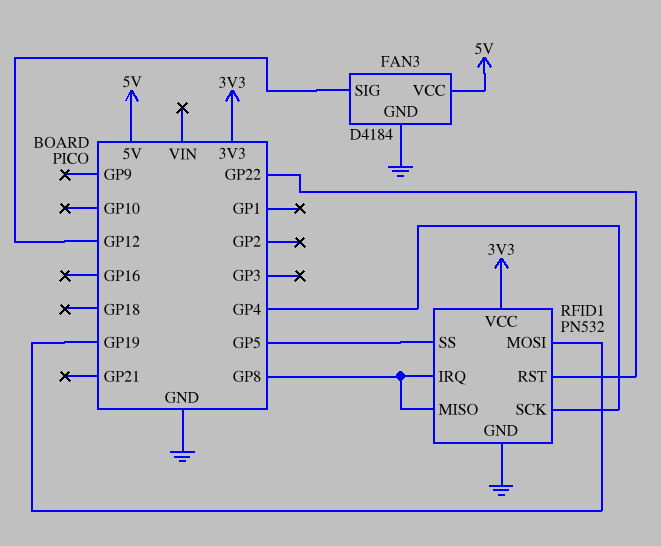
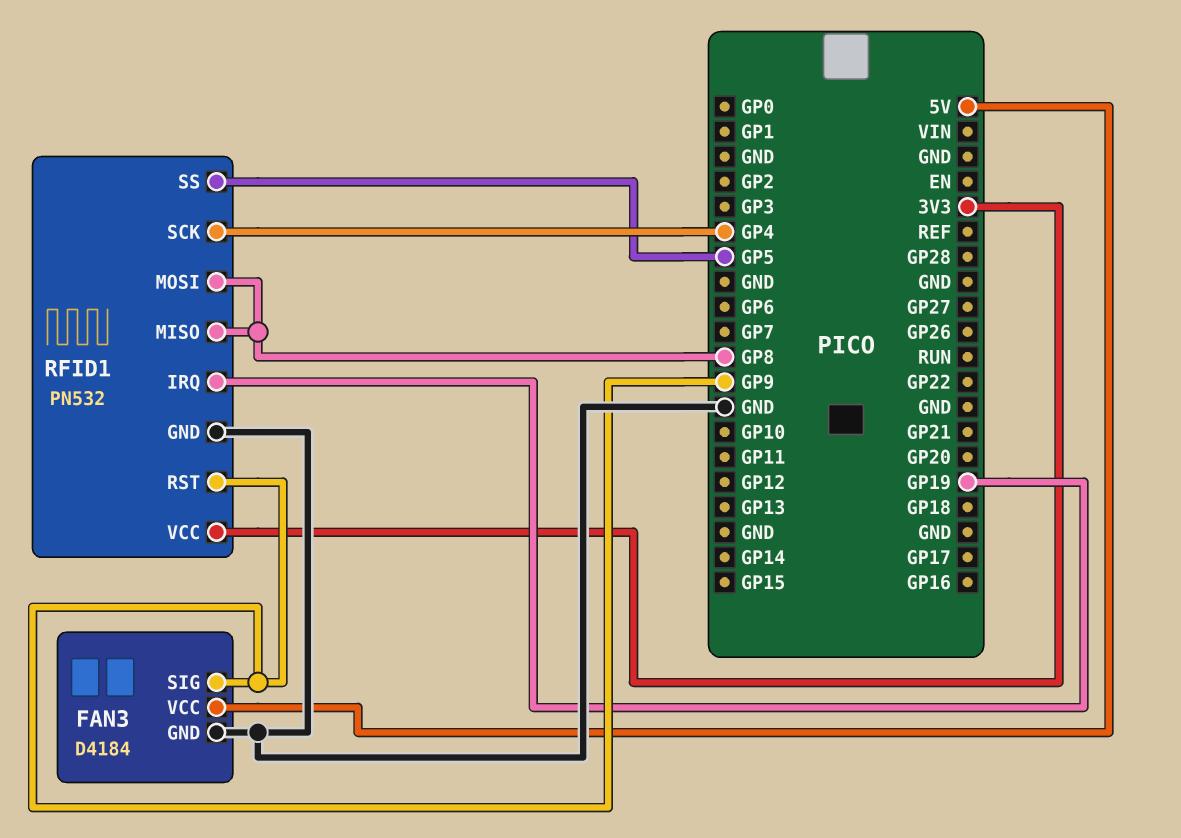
FAN3 pin SIG: GP12 -> GP9
RFID1 pin IRQ: GP8 -> GP19
RFID1 pin MOSI: GP19 -> GP8
RFID1 pin RST: GP22 -> GP9

